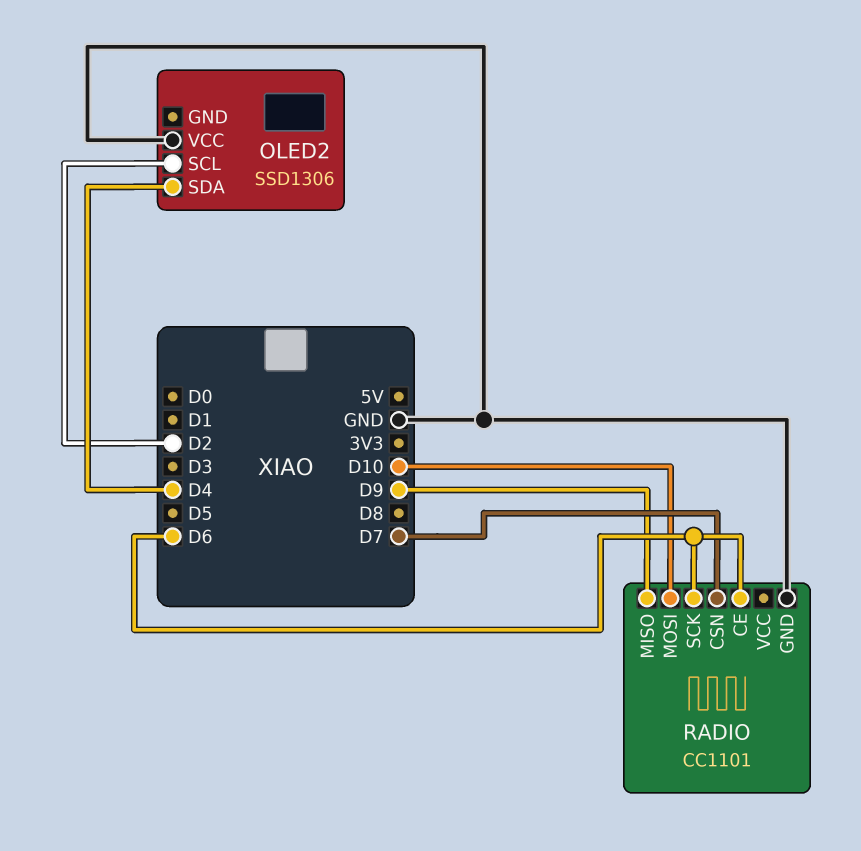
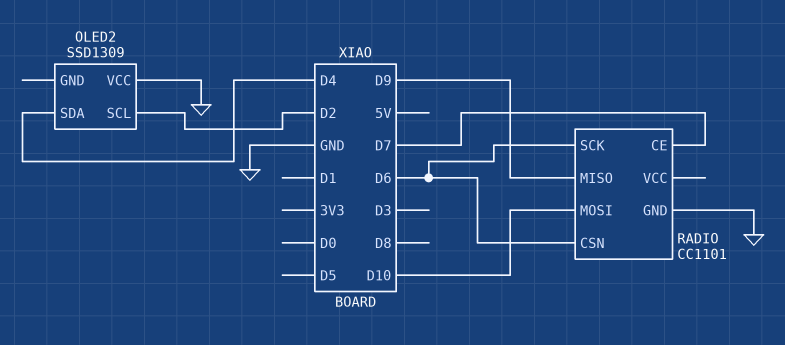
OLED2: SSD1306 -> SSD1309
RADIO pin CE: D6 -> D7
RADIO pin CSN: D7 -> D6

